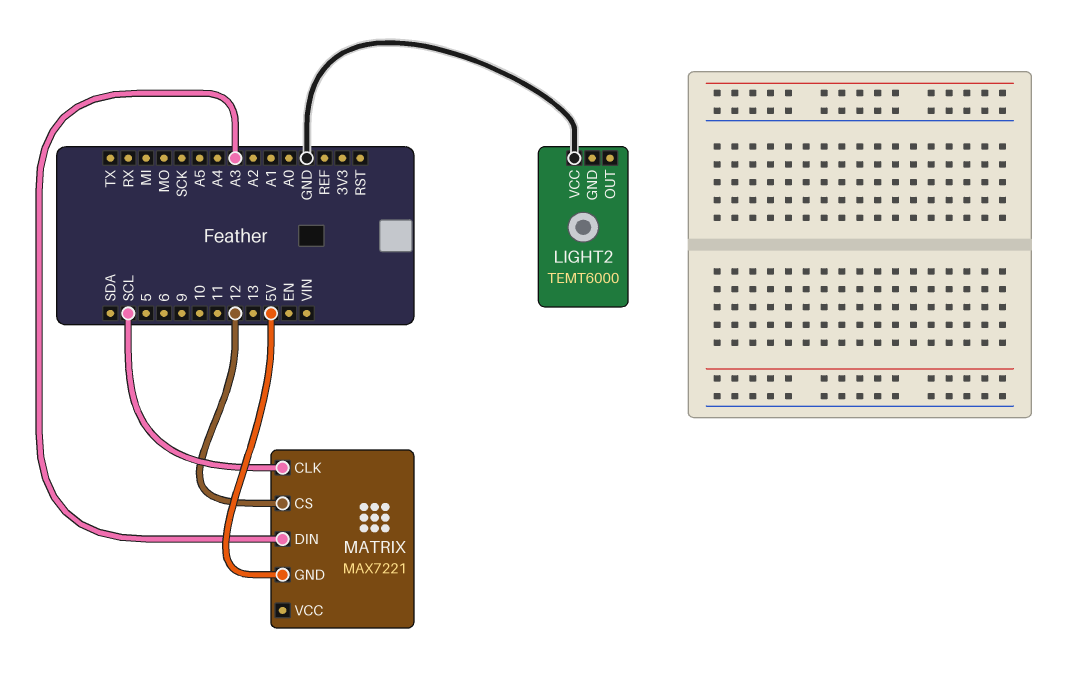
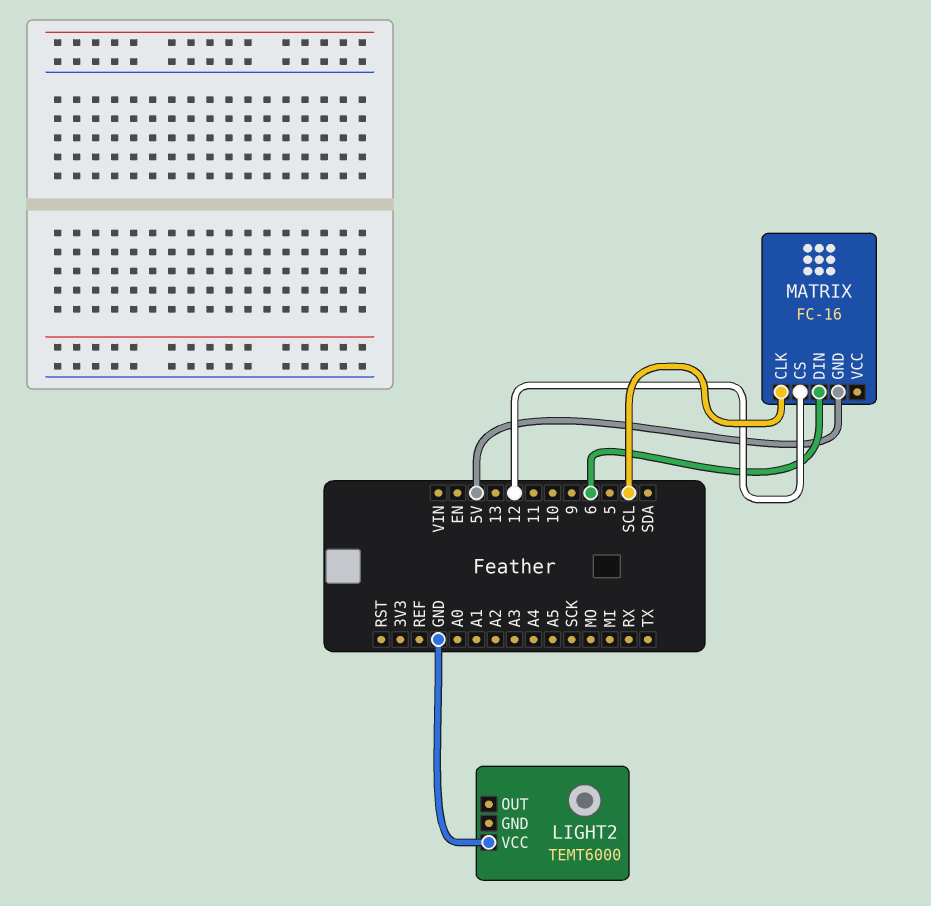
MATRIX: MAX7221 -> FC-16
MATRIX pin DIN: A3 -> 6

